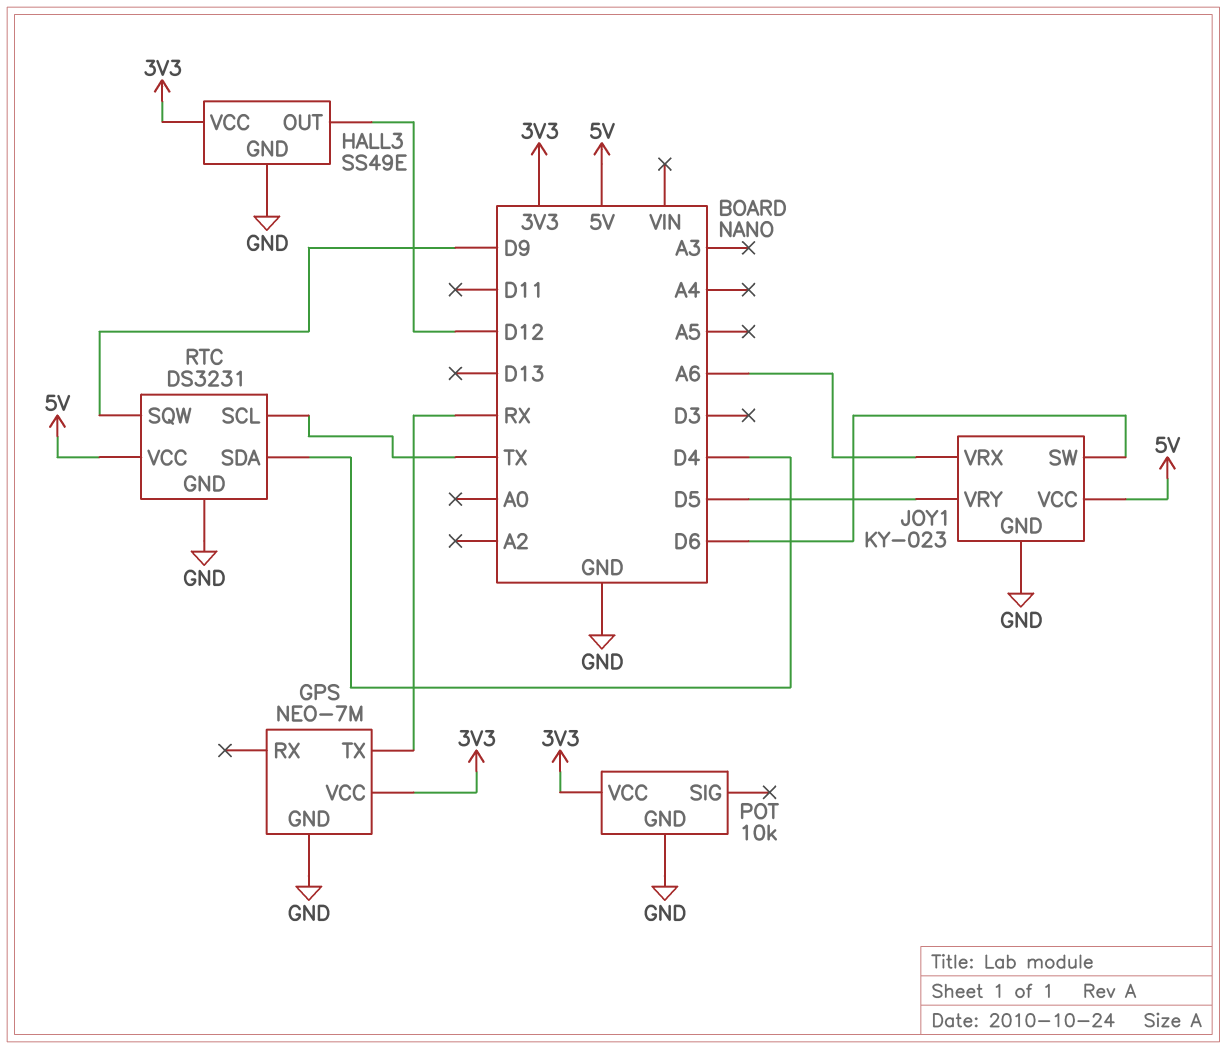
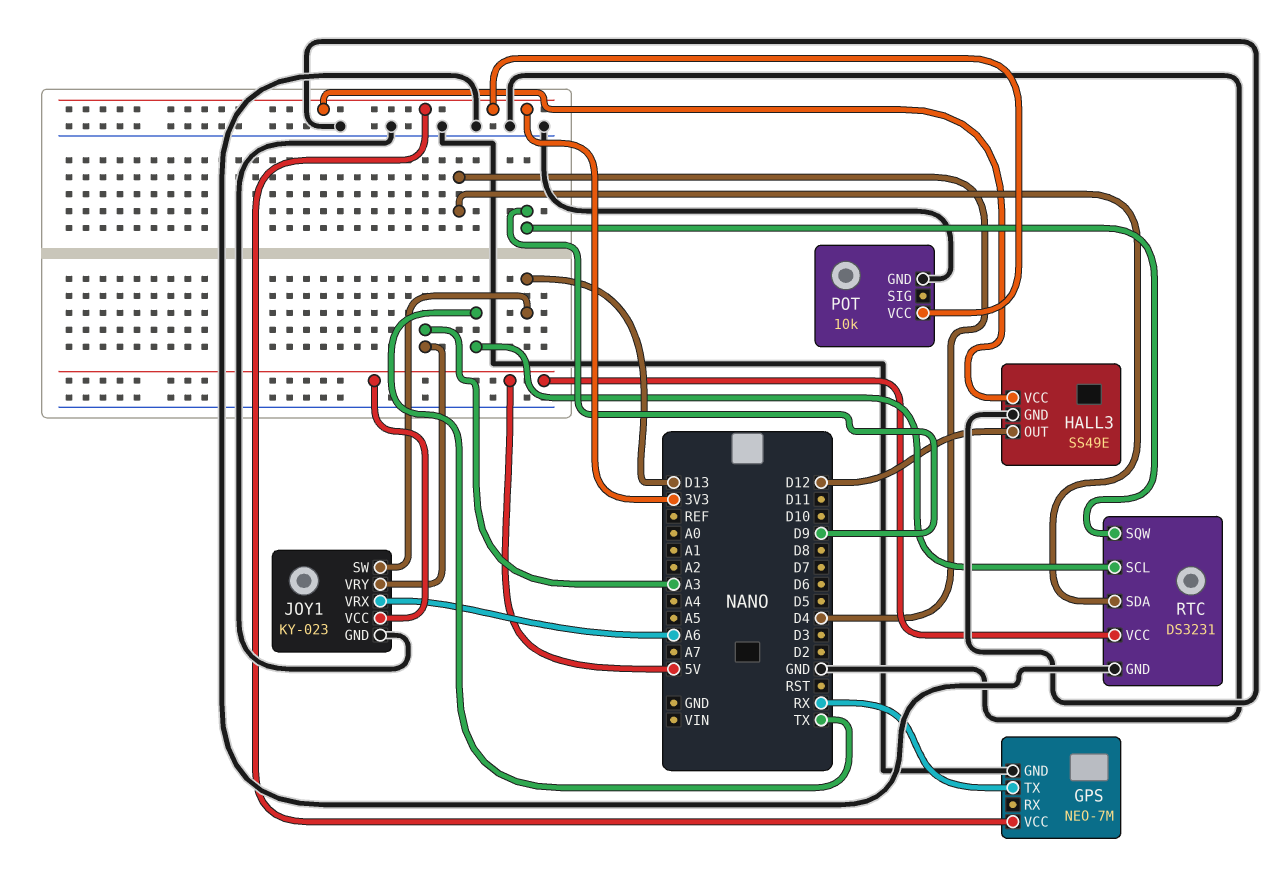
JOY1 pin SW: D6 -> D13
JOY1 pin VRY: D5 -> A3

